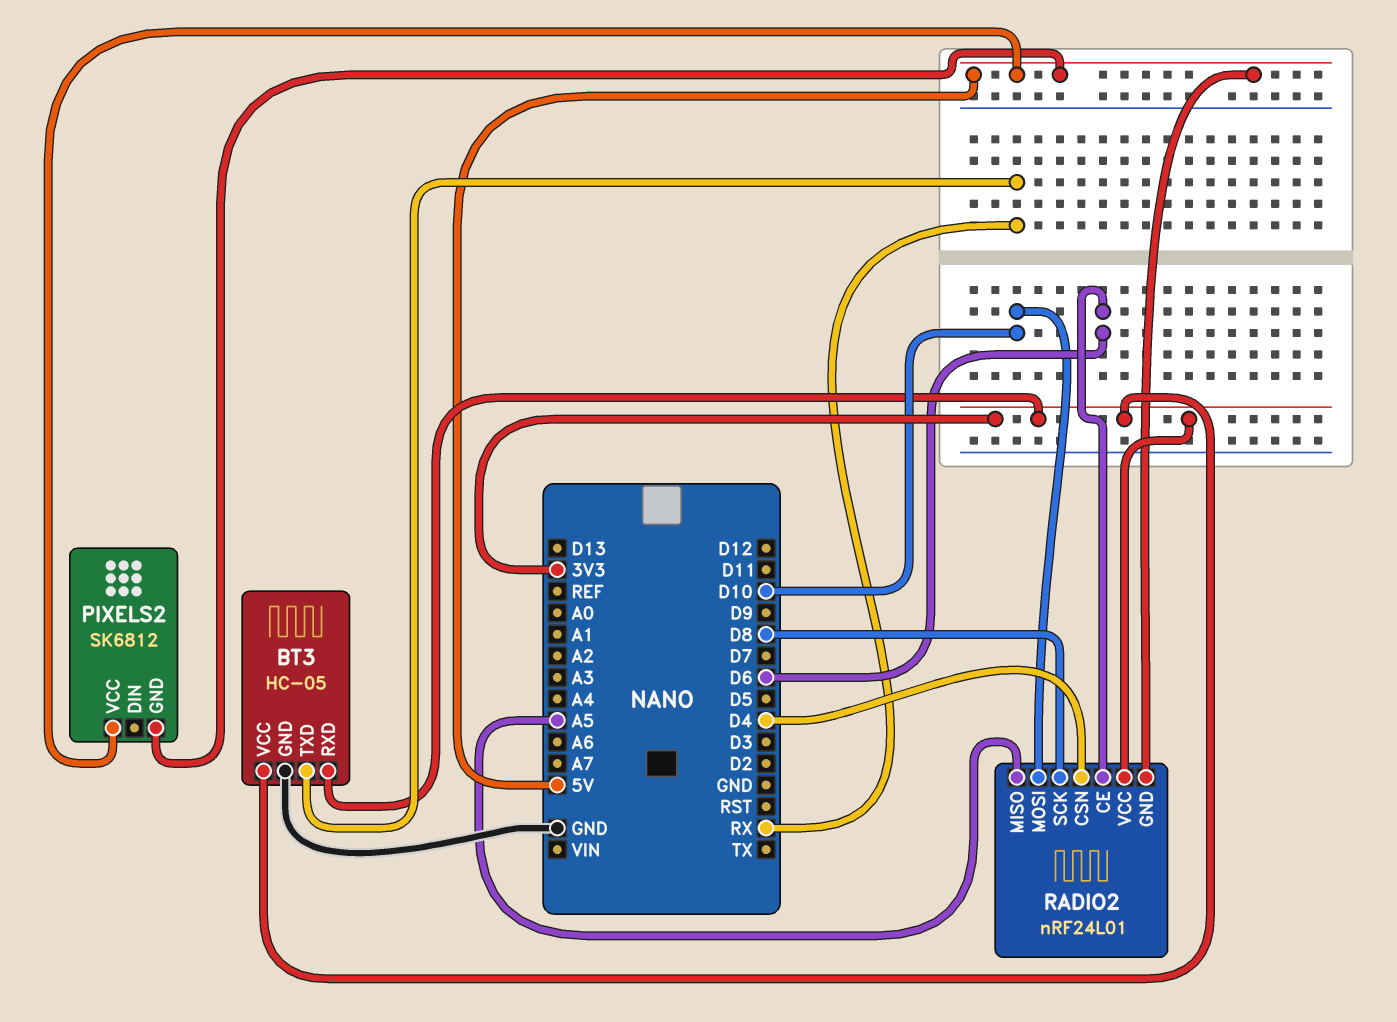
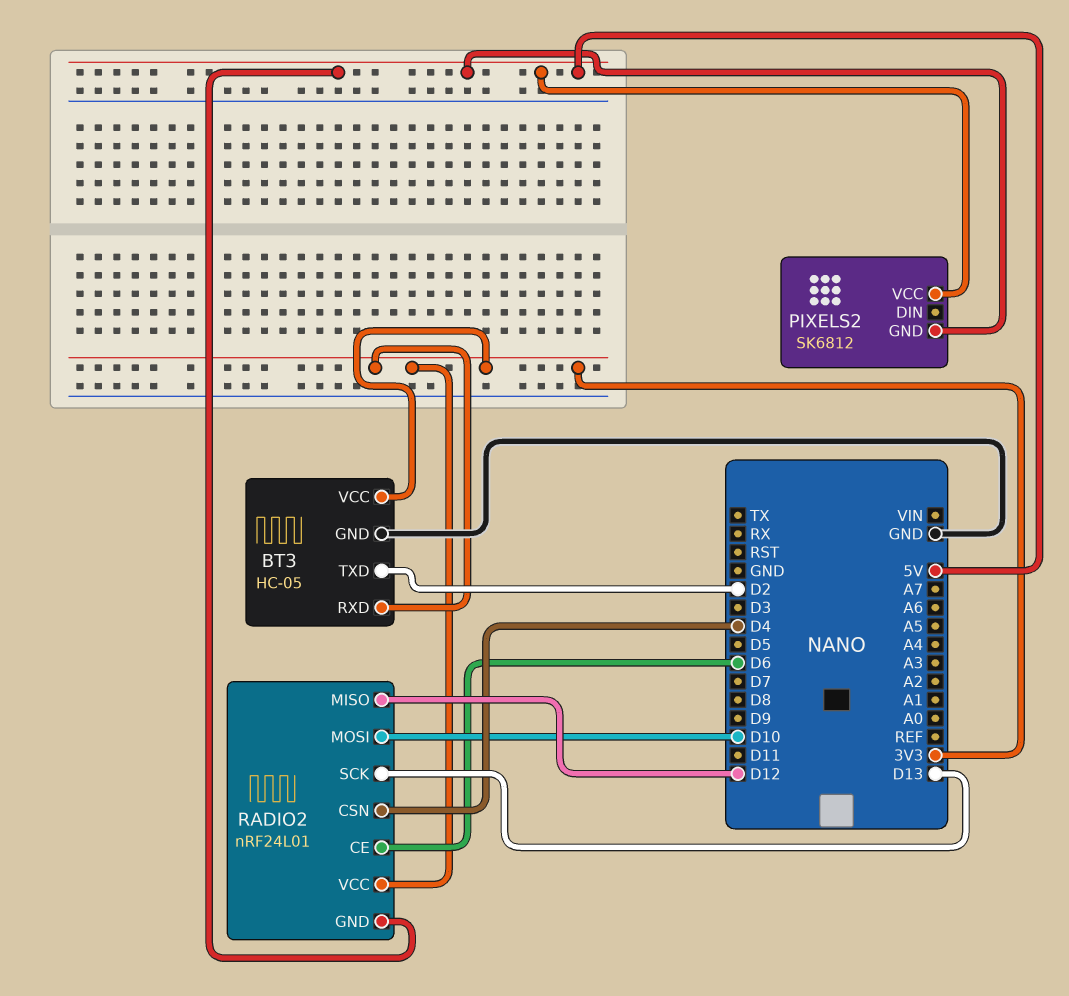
BT3 pin TXD: RX -> D2
RADIO2 pin MISO: A5 -> D12
RADIO2 pin SCK: D8 -> D13

